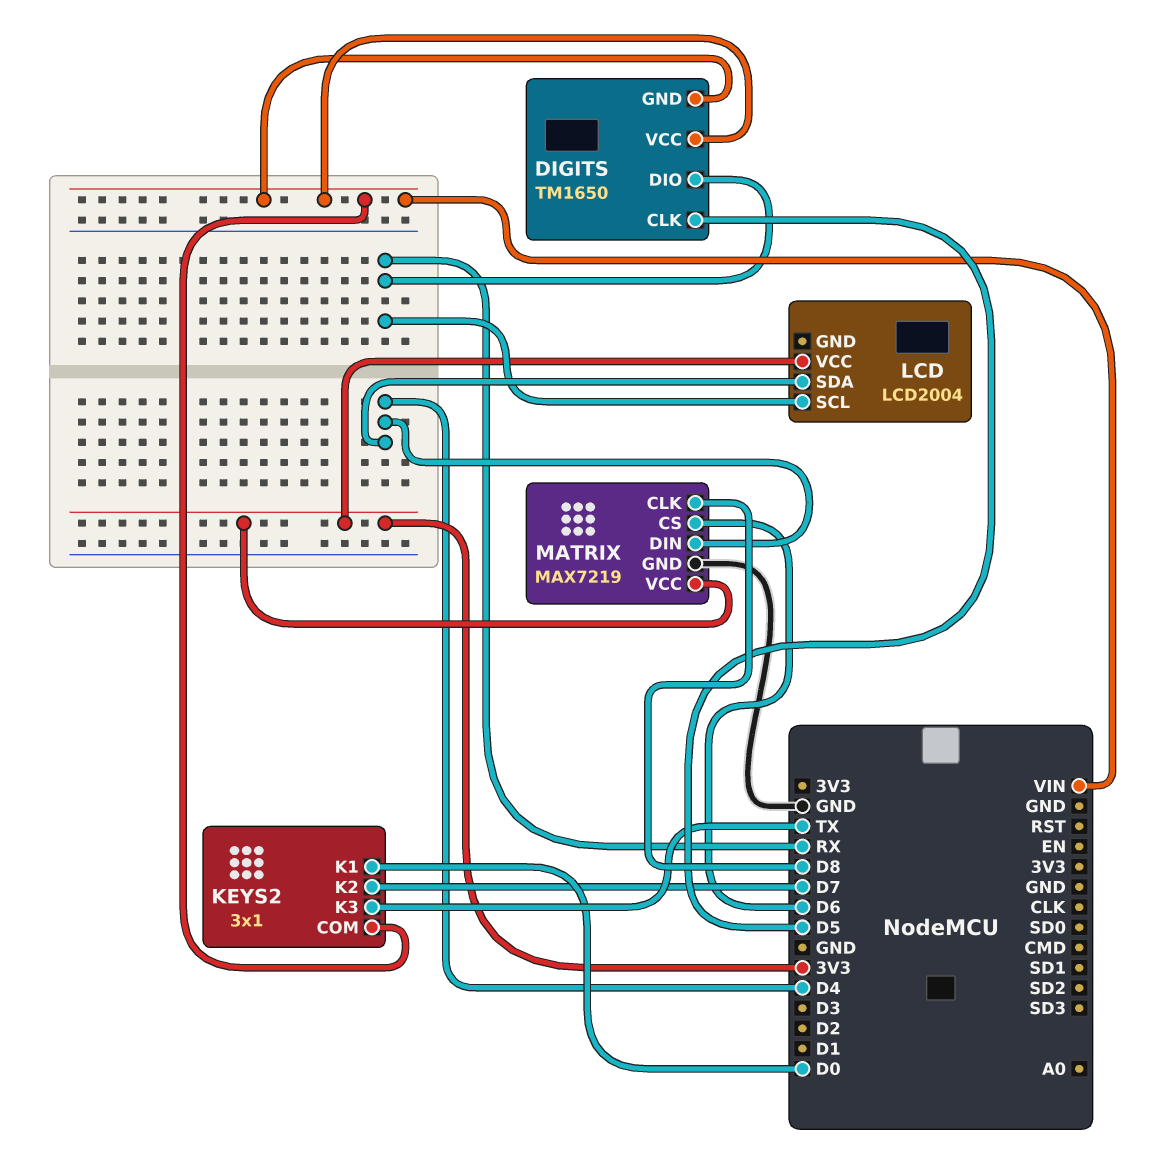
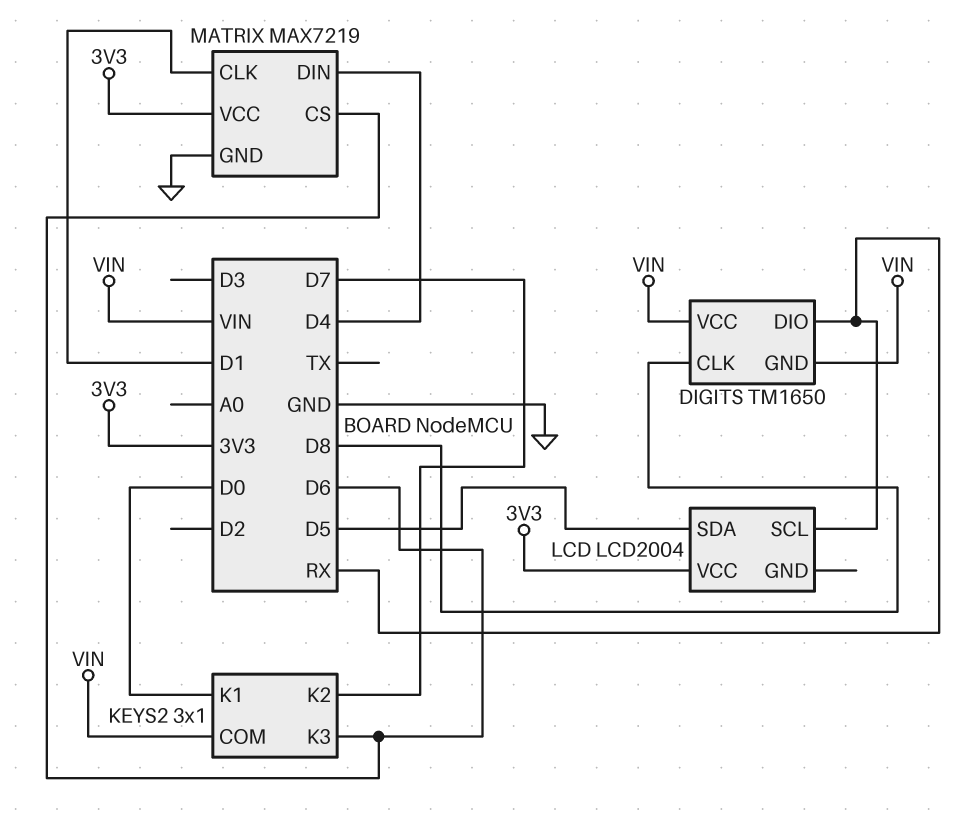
DIGITS pin CLK: D5 -> D8
KEYS2 pin K3: TX -> D6
LCD pin SDA: D4 -> D5
MATRIX pin CLK: D8 -> D1

